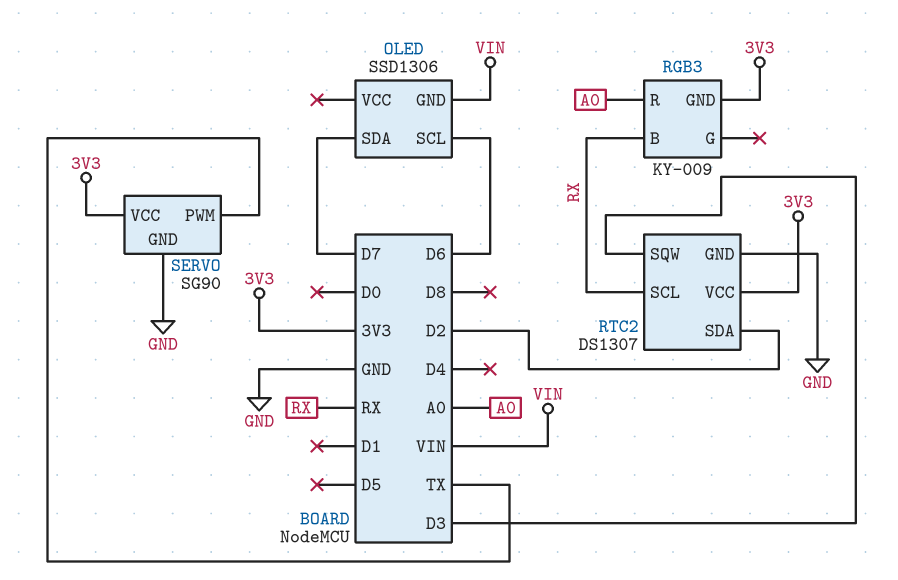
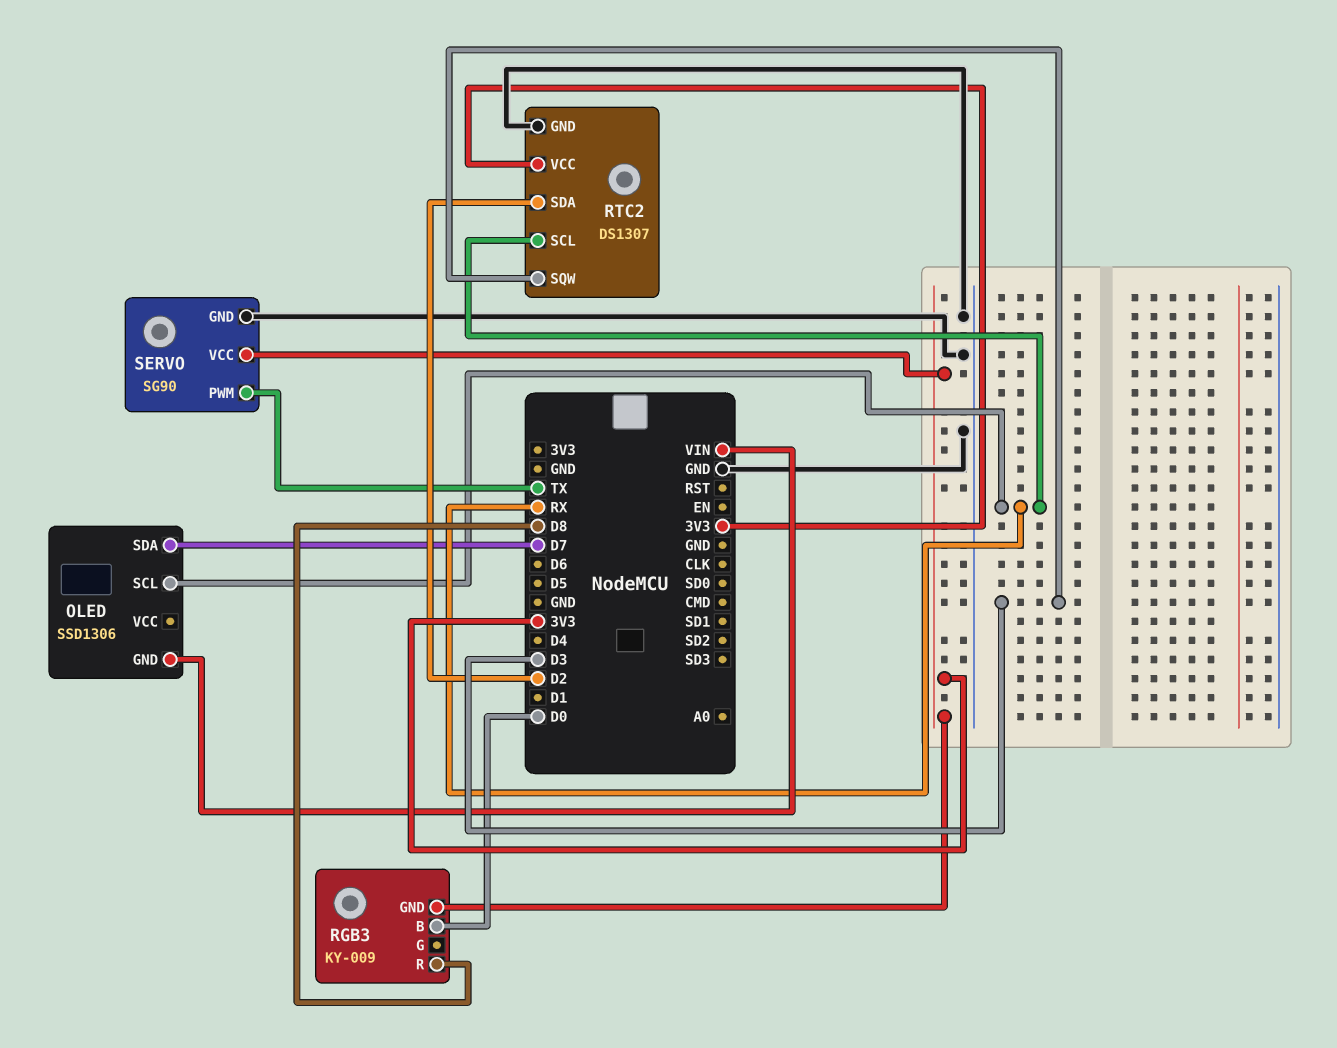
OLED pin SCL: D6 -> RX
RGB3 pin B: RX -> D0
RGB3 pin R: A0 -> D8

